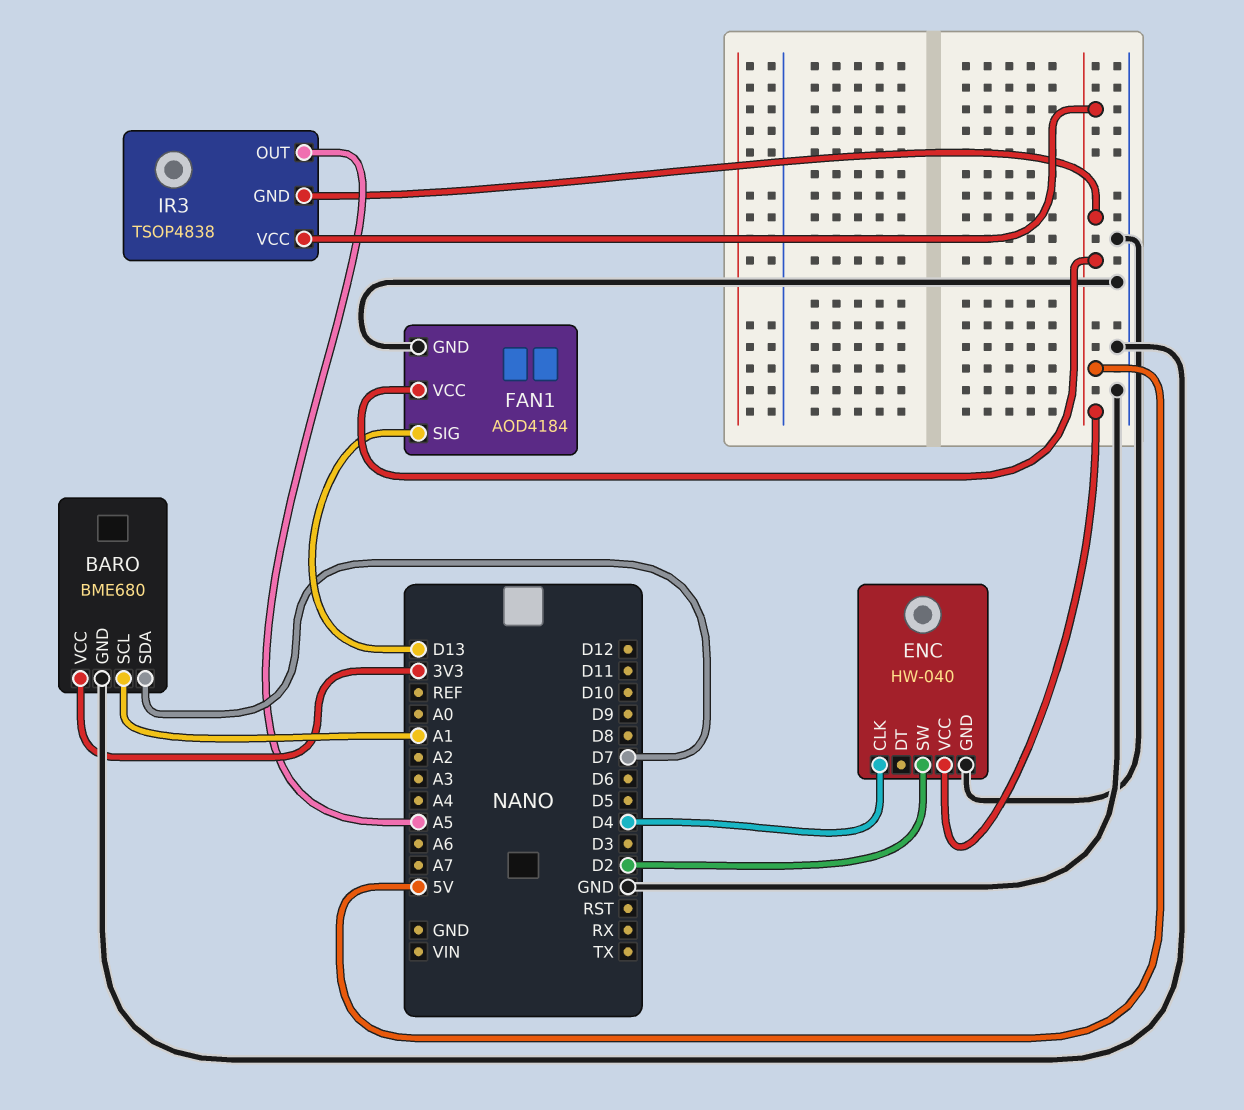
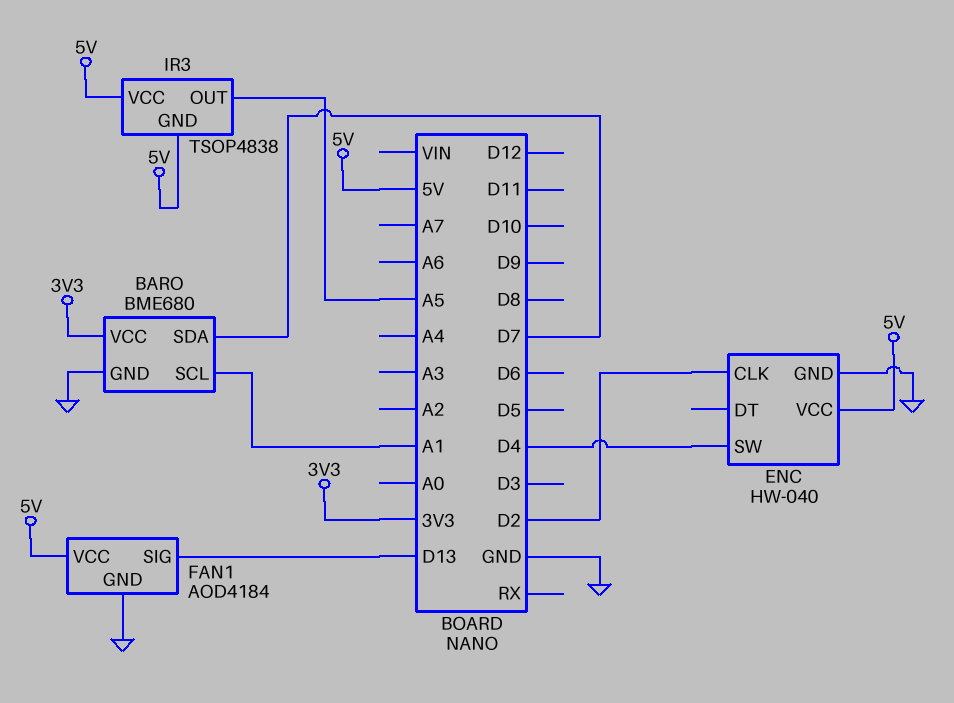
ENC pin CLK: D4 -> D2
ENC pin SW: D2 -> D4

